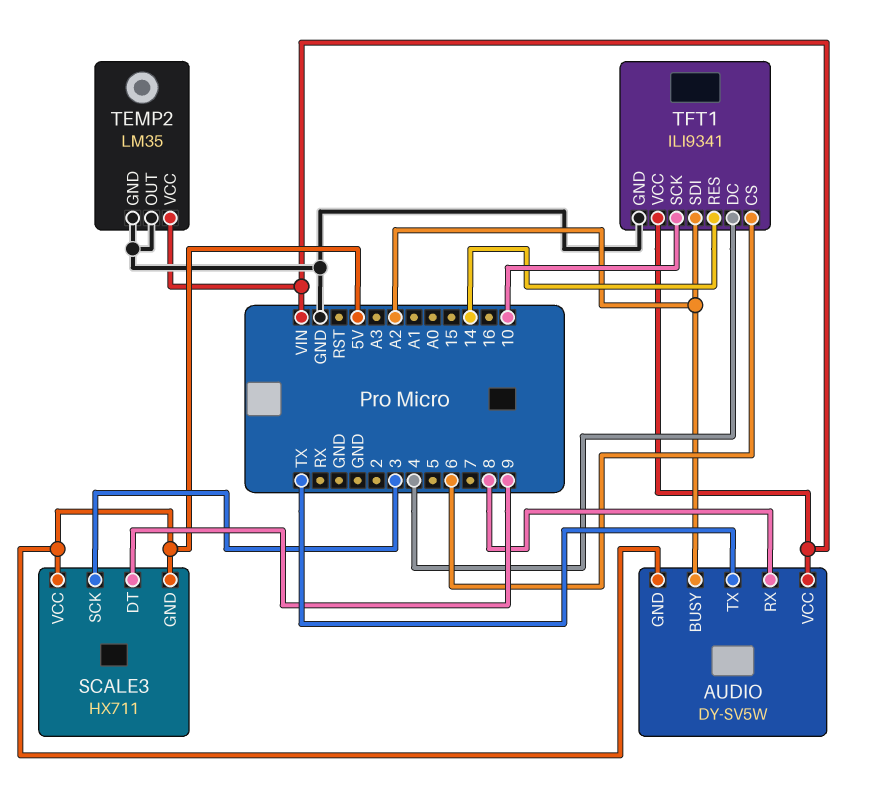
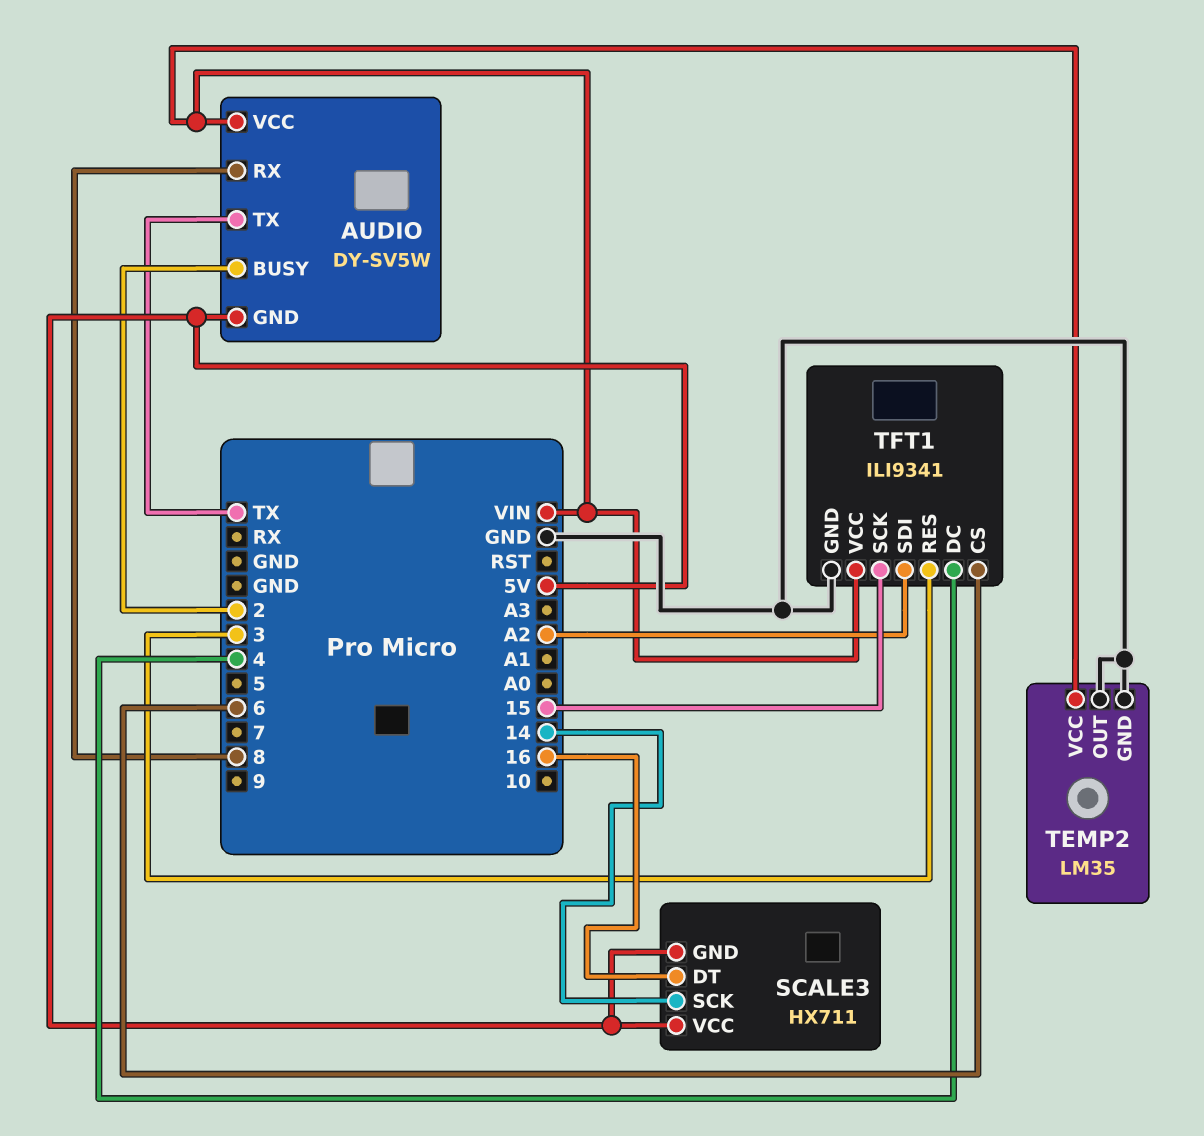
AUDIO pin BUSY: A2 -> 2
SCALE3 pin DT: 9 -> 16
SCALE3 pin SCK: 3 -> 14
TFT1 pin RES: 14 -> 3
TFT1 pin SCK: 10 -> 15

